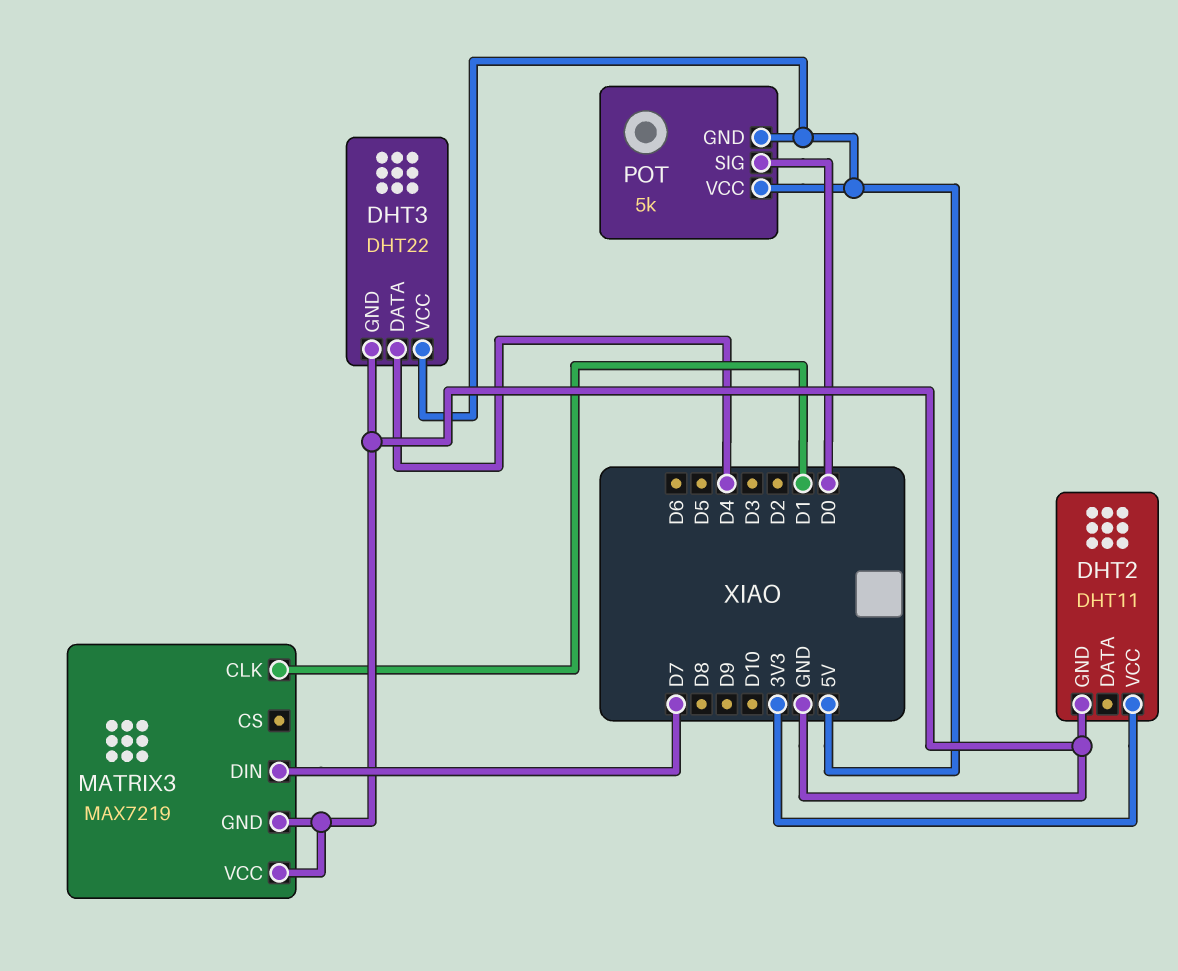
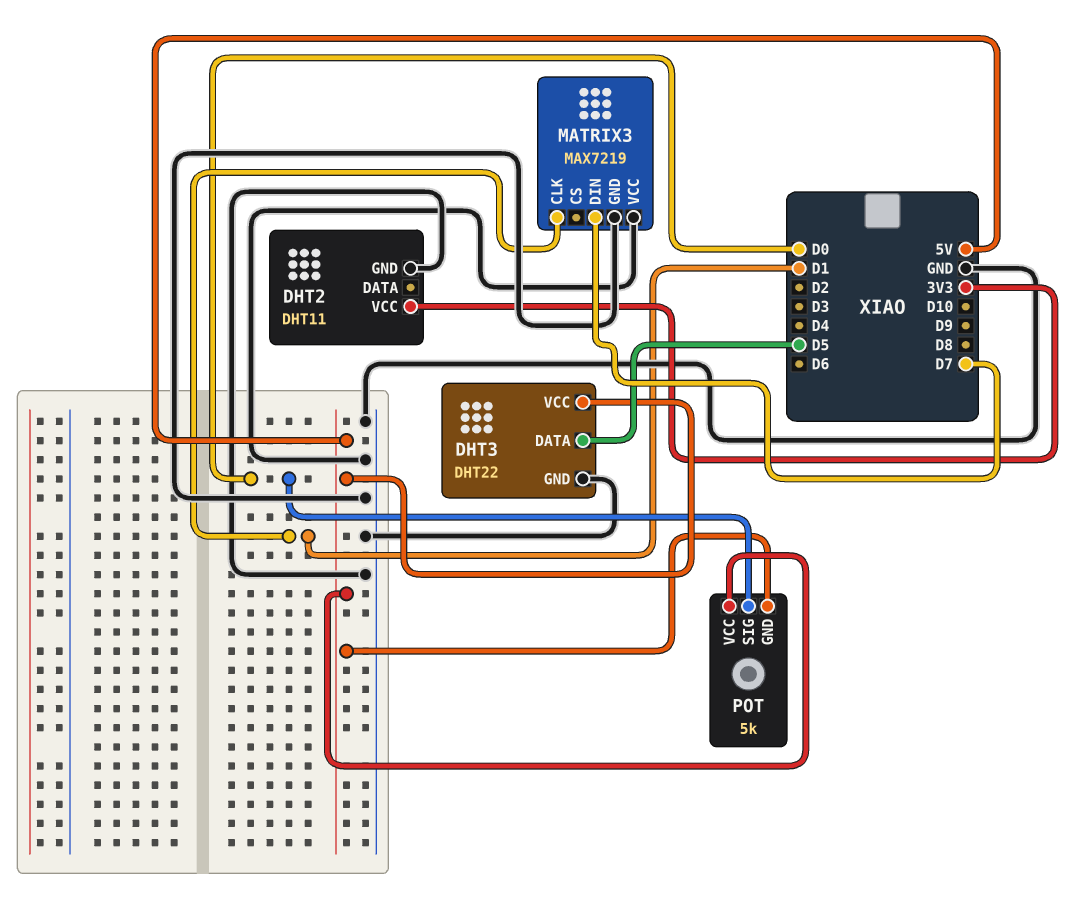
DHT3 pin DATA: D4 -> D5

